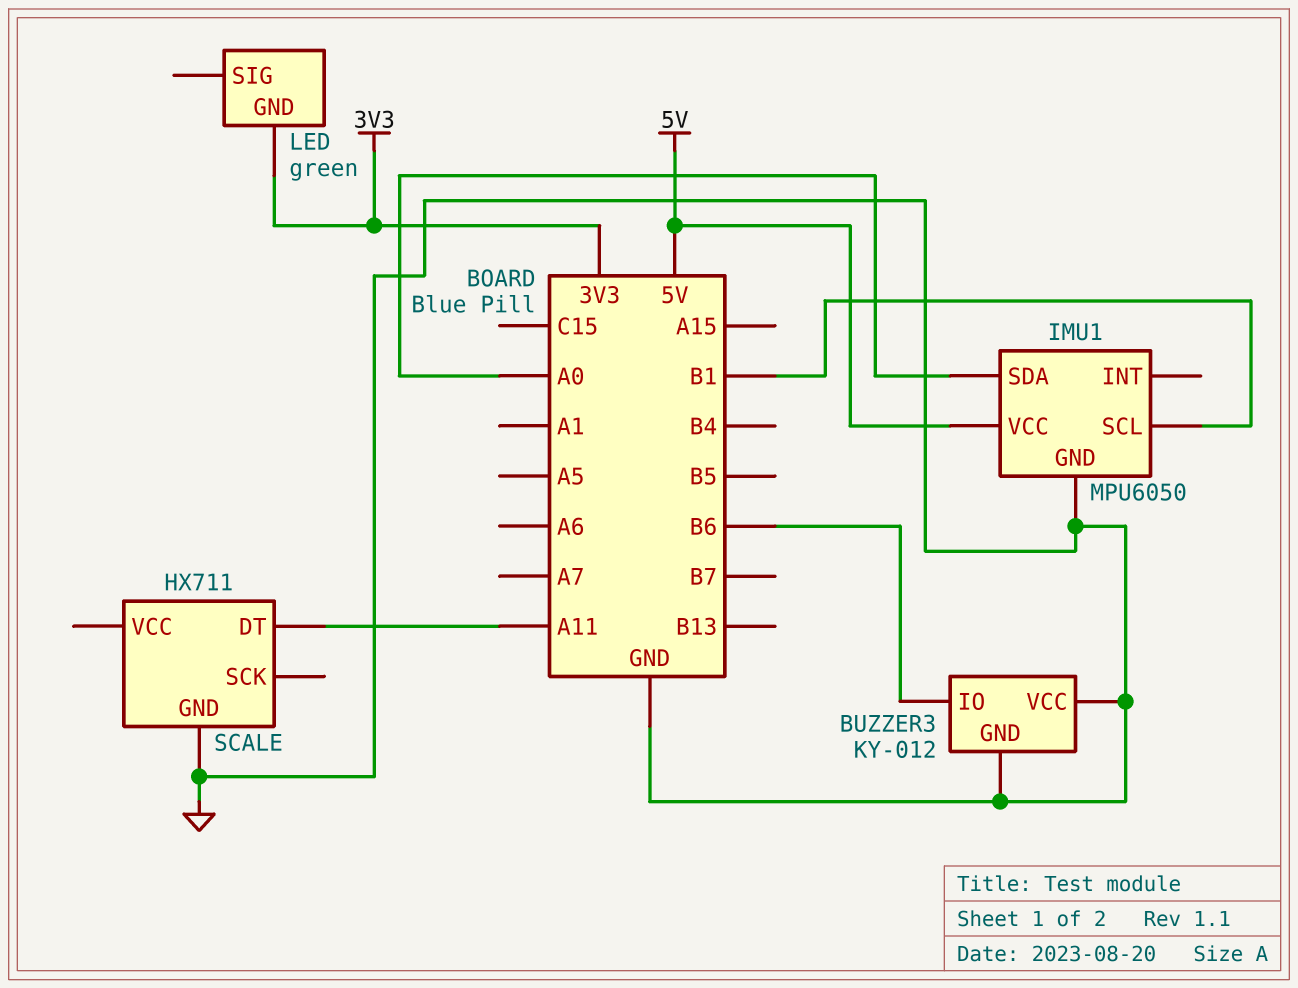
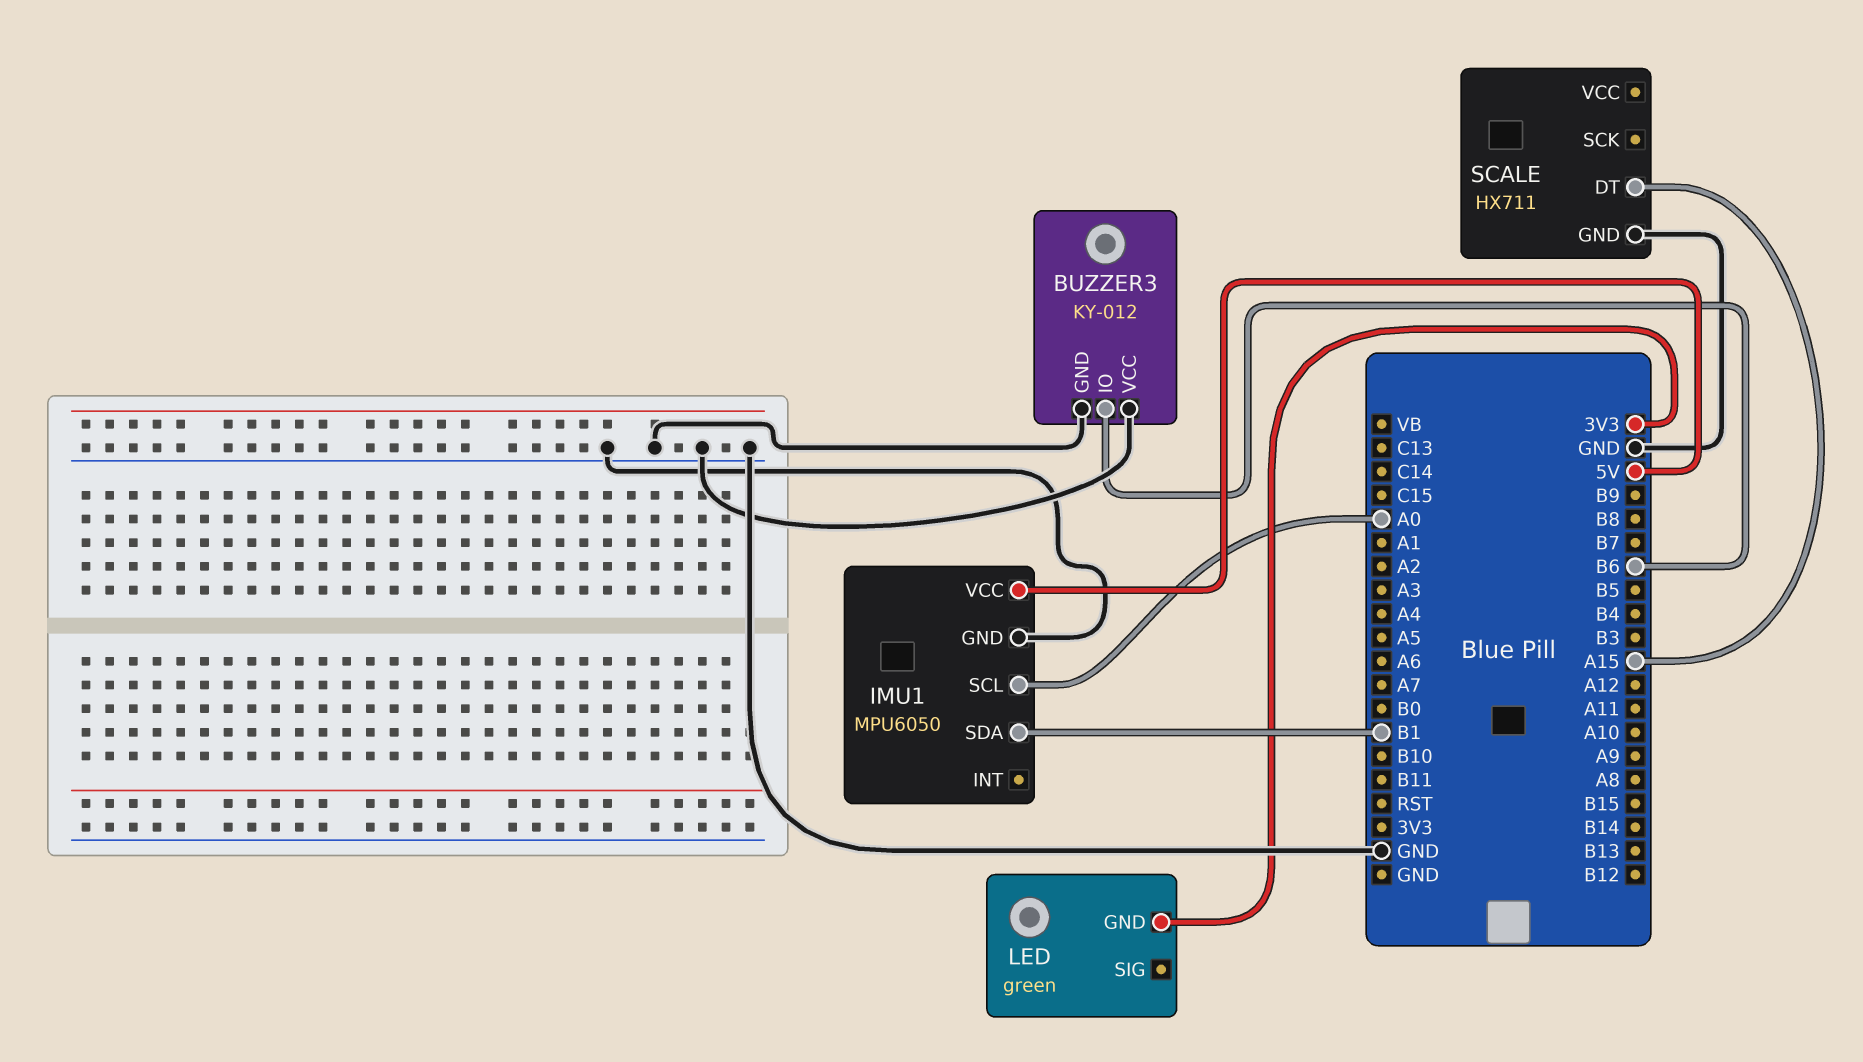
IMU1 pin SCL: B1 -> A0
IMU1 pin SDA: A0 -> B1
SCALE pin DT: A11 -> A15

